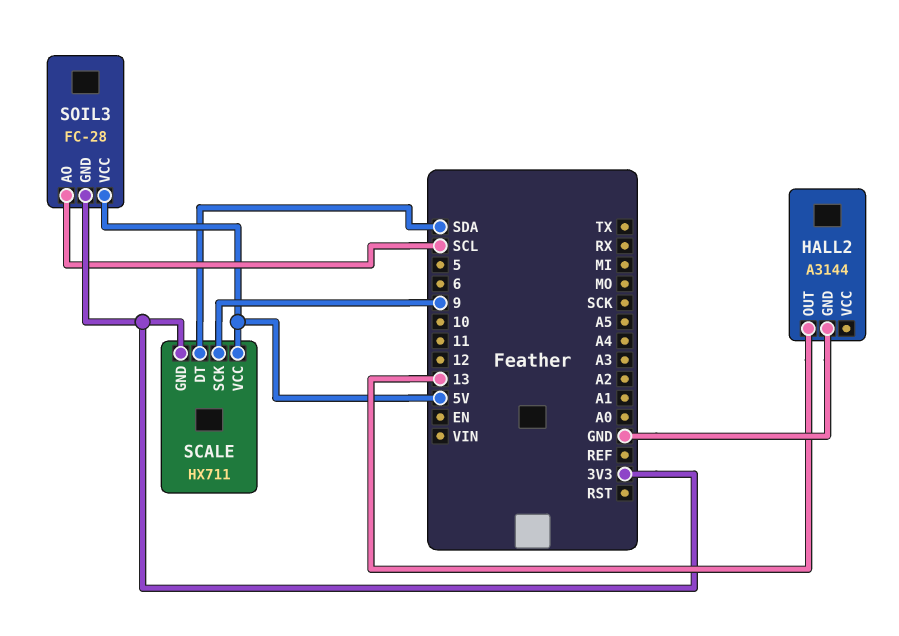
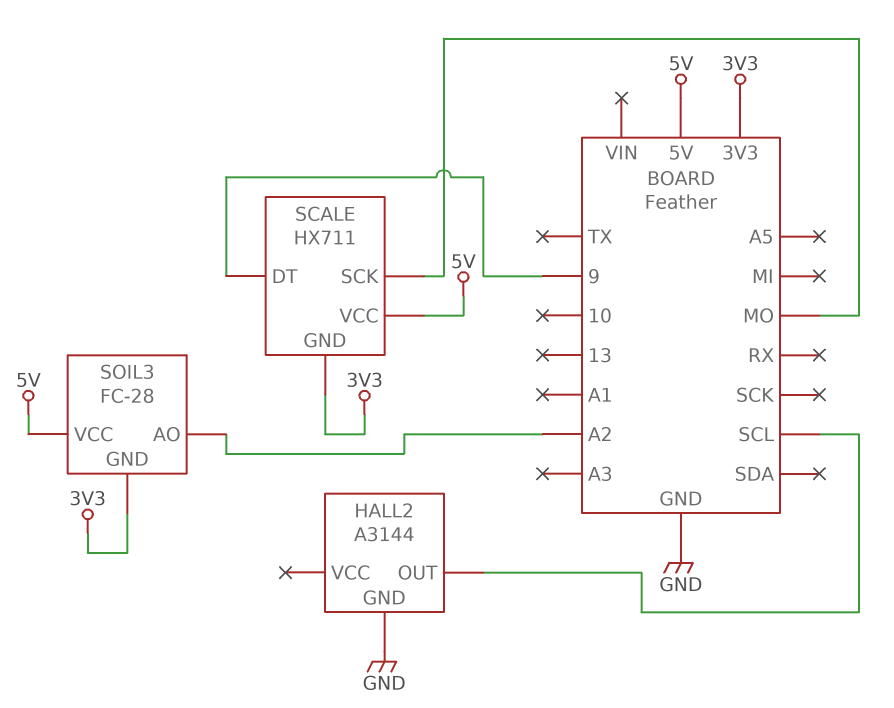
HALL2 pin OUT: 13 -> SCL
SCALE pin DT: SDA -> 9
SCALE pin SCK: 9 -> MO
SOIL3 pin AO: SCL -> A2

